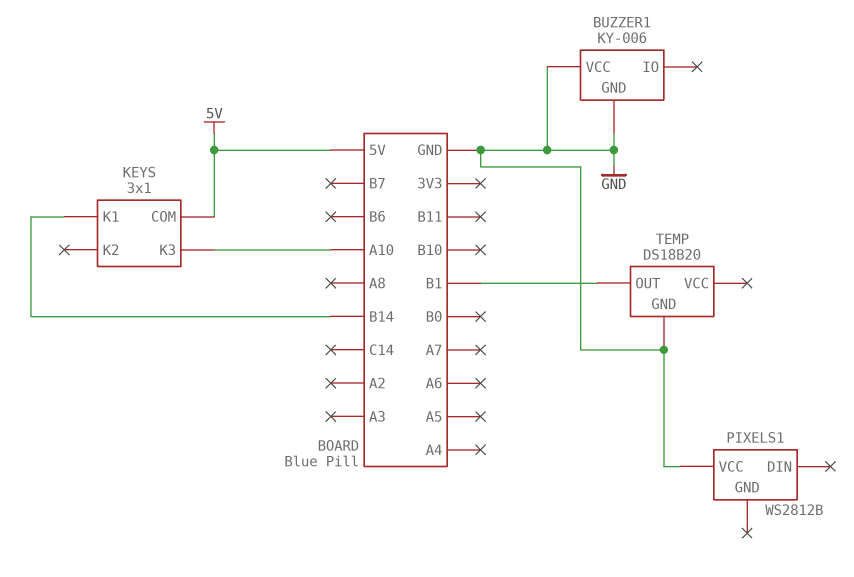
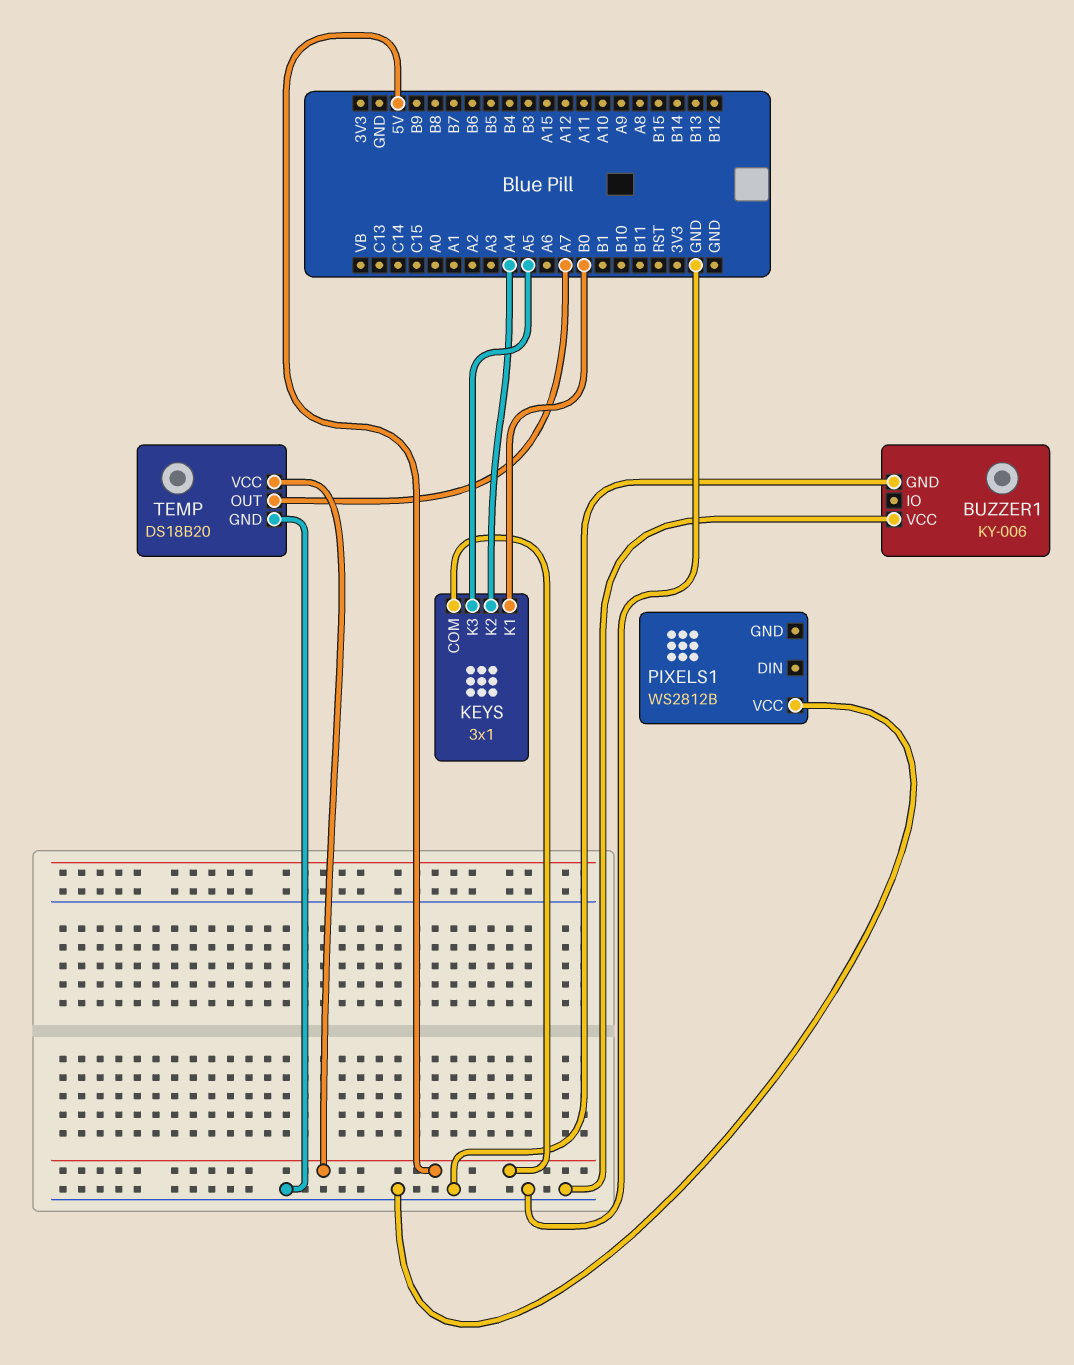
KEYS pin K1: B14 -> B0
KEYS pin K2: none -> A4
KEYS pin K3: A10 -> A5
TEMP pin OUT: B1 -> A7
TEMP pin VCC: none -> 5V

